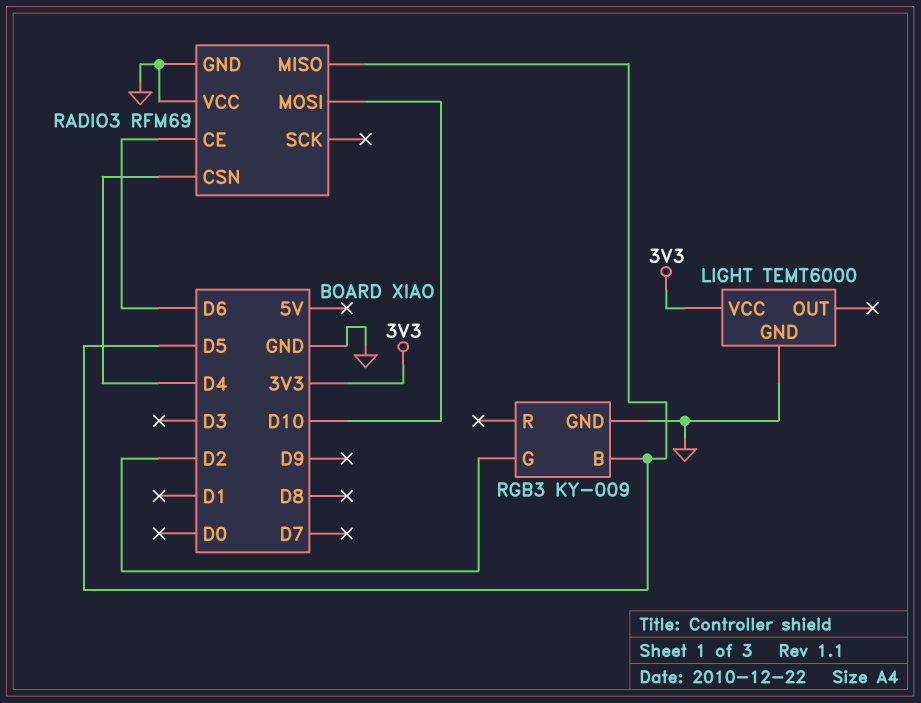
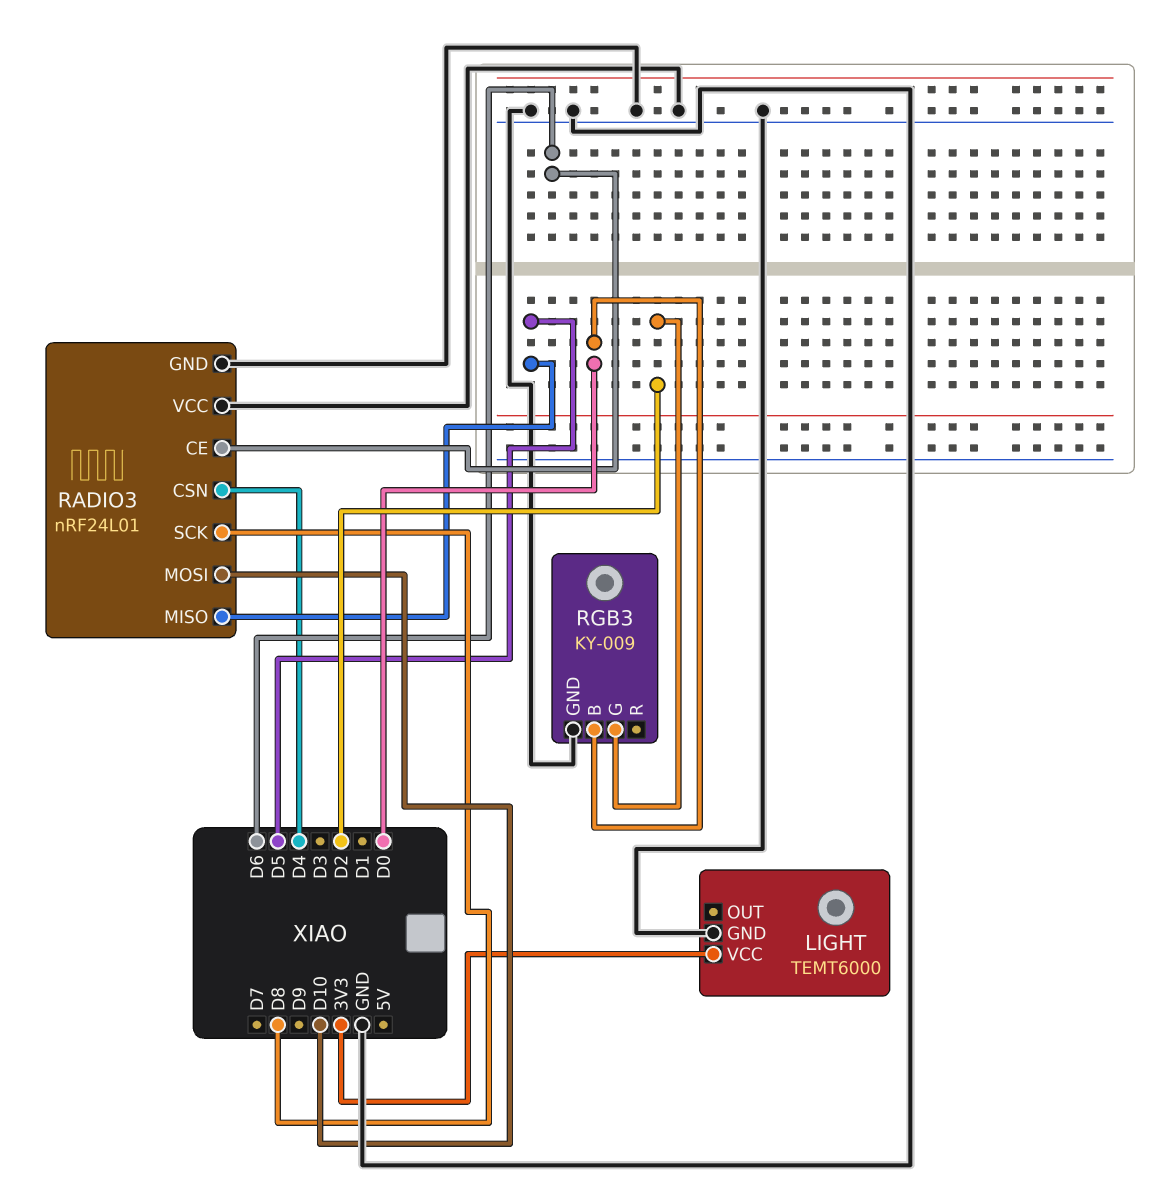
RADIO3: RFM69 -> nRF24L01
RADIO3 pin SCK: none -> D8
RGB3 pin B: D5 -> D0

